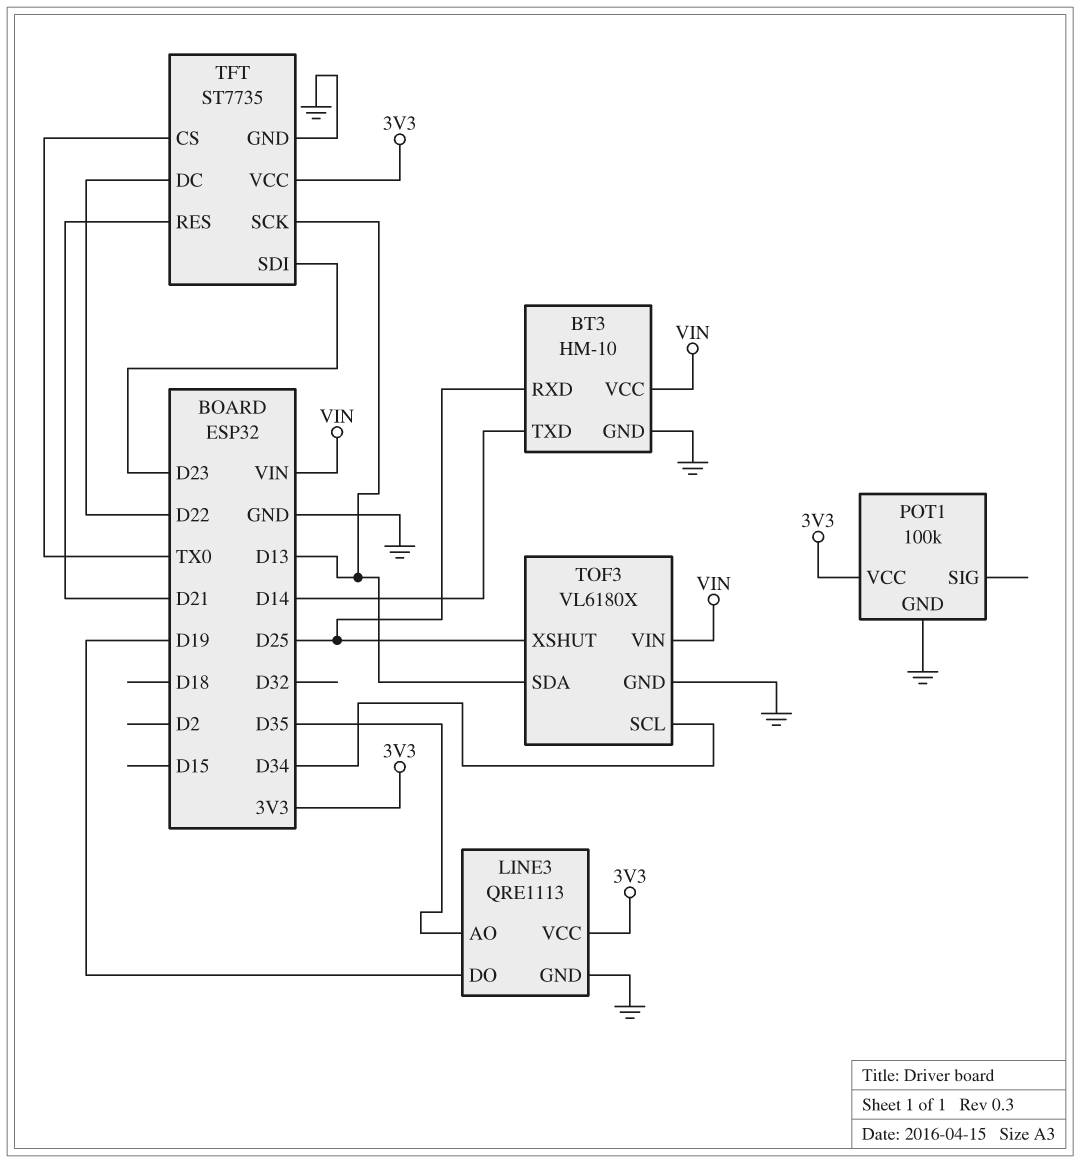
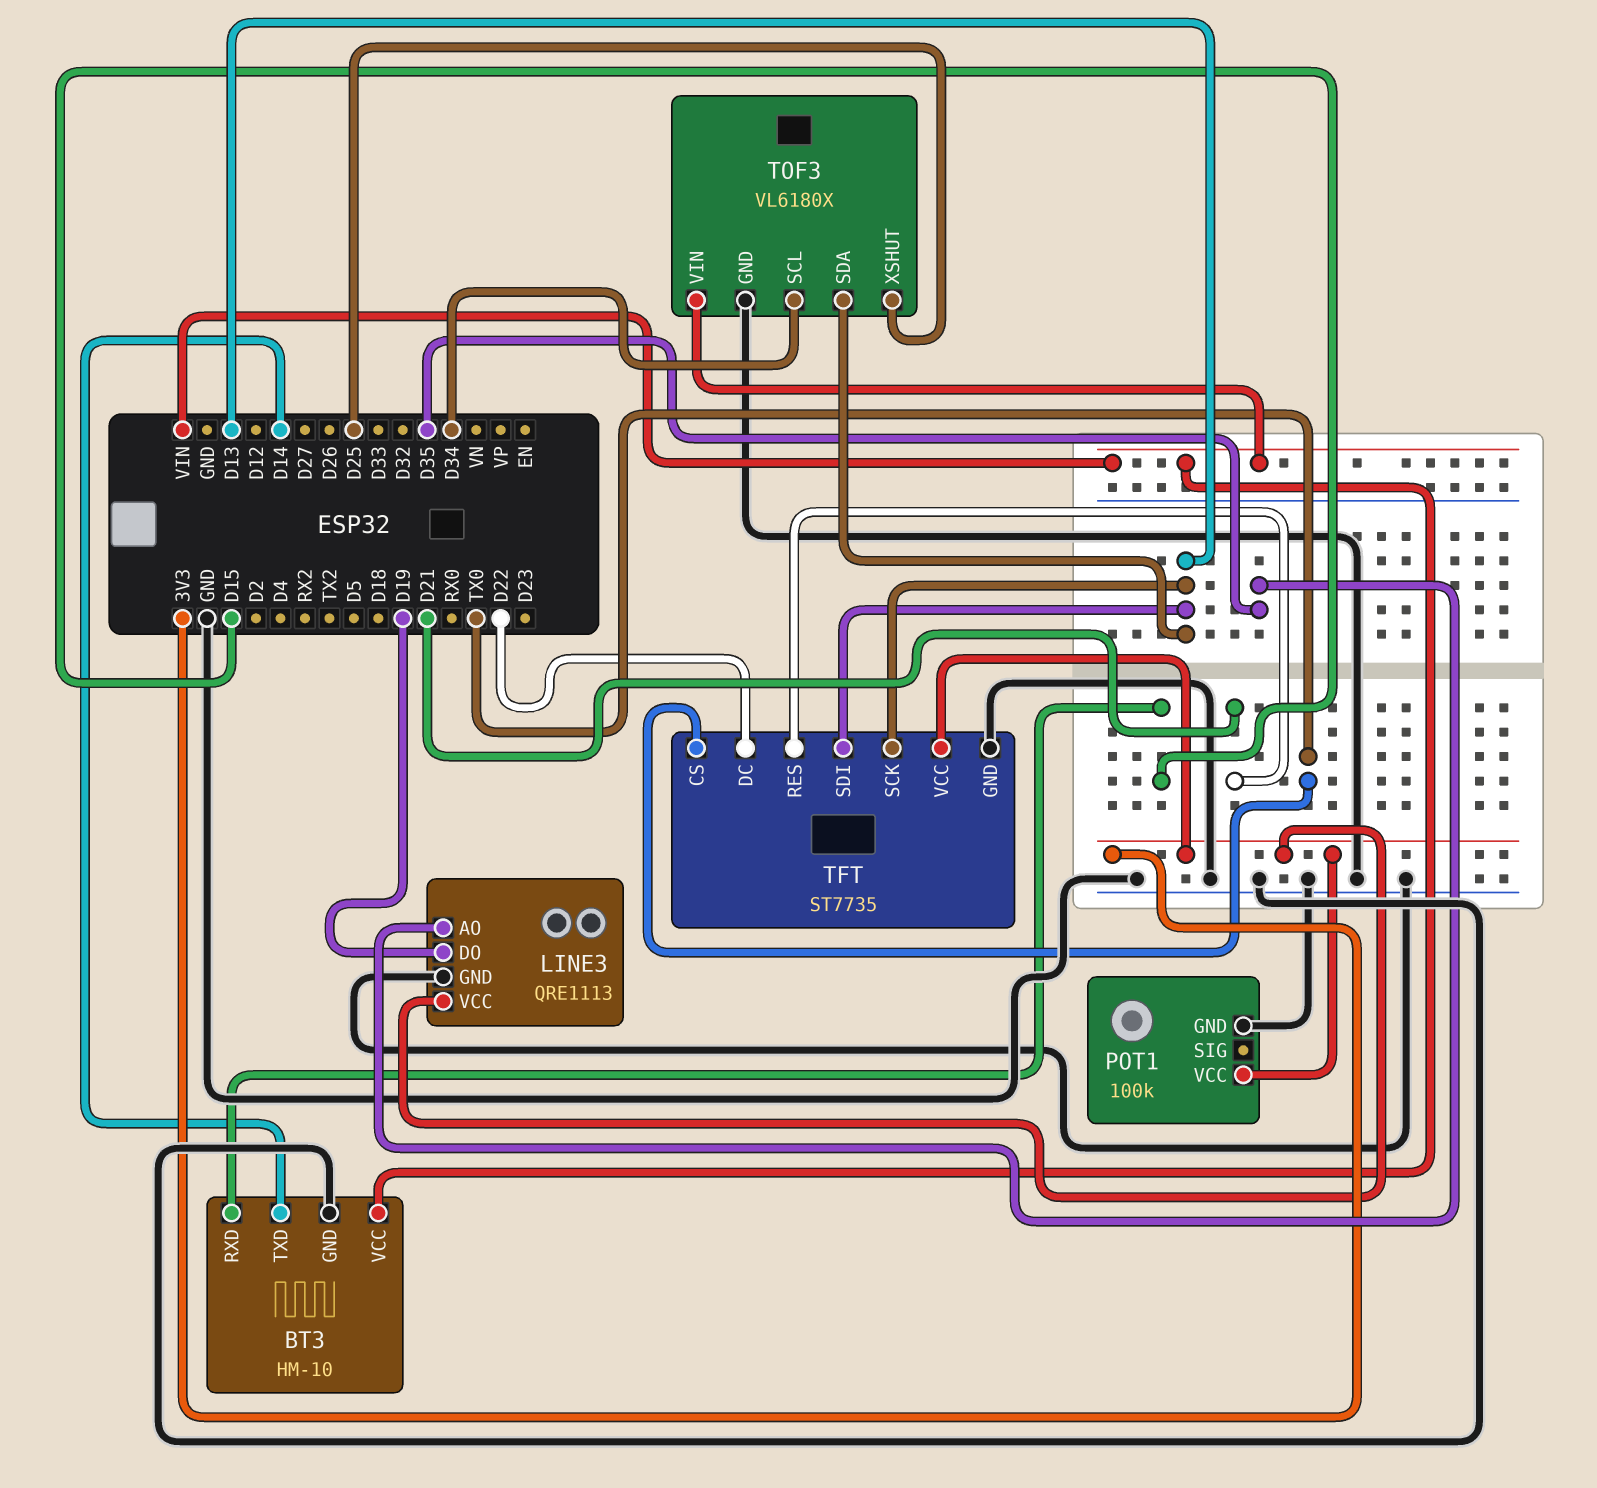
BT3 pin RXD: D25 -> D15
TFT pin SDI: D23 -> D13

